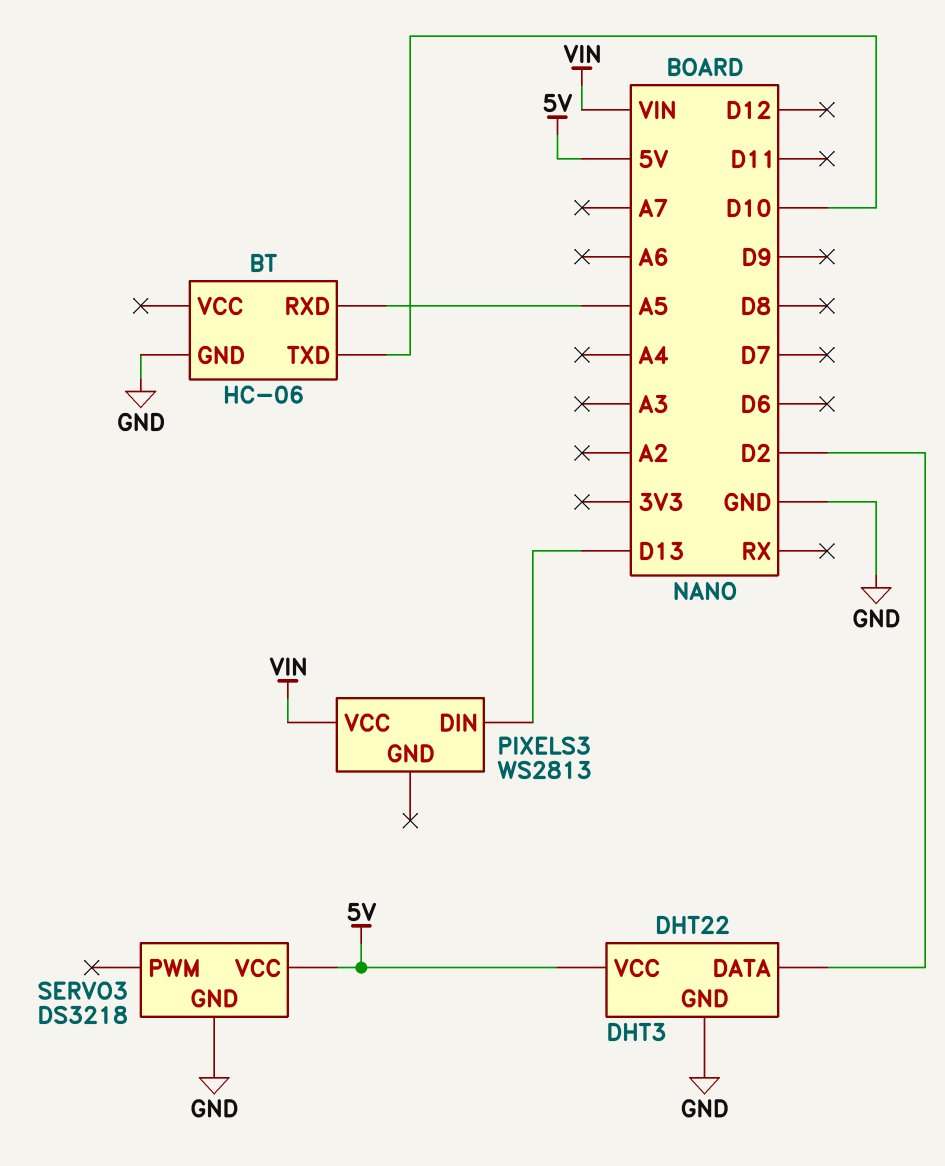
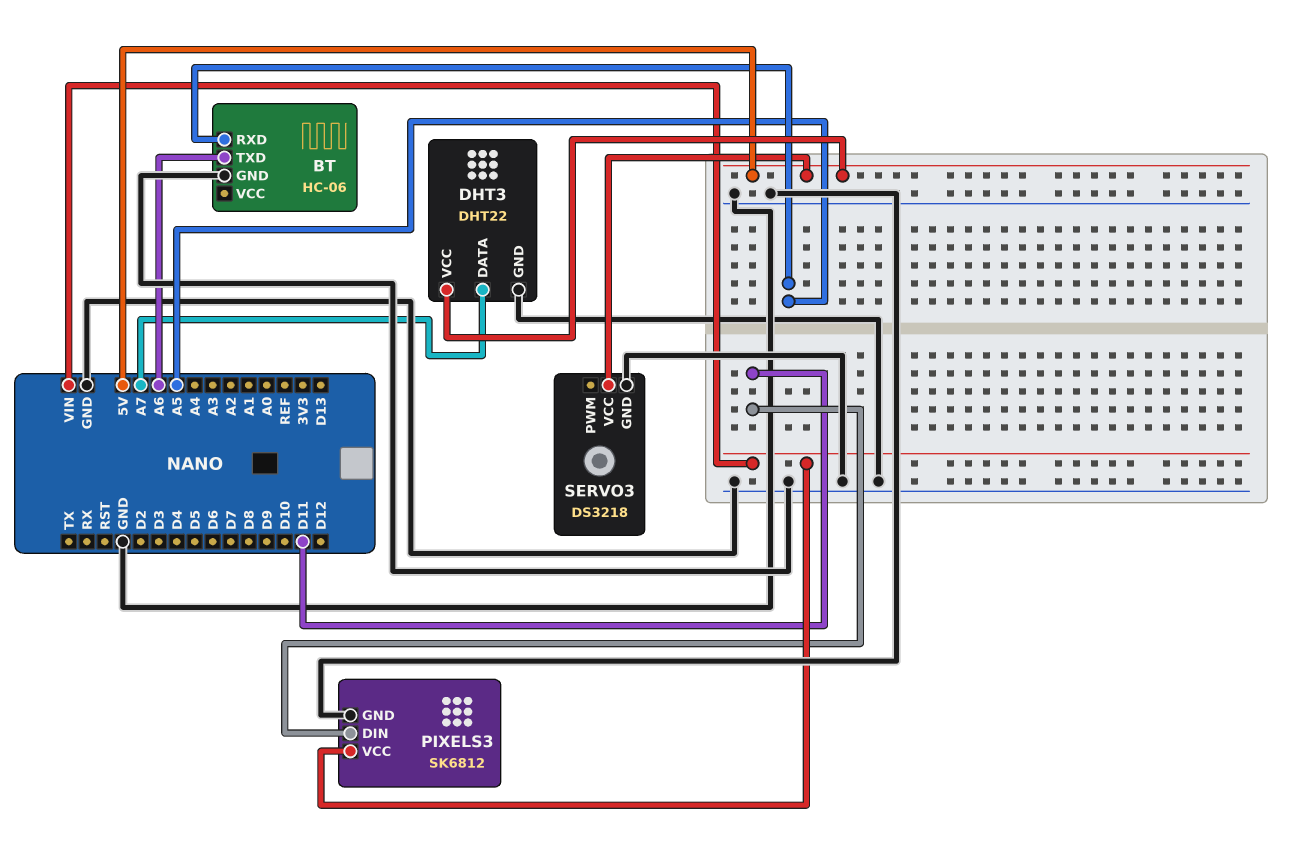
BT pin TXD: D10 -> A6
DHT3 pin DATA: D2 -> A7
PIXELS3: WS2813 -> SK6812
PIXELS3 pin DIN: D13 -> D11
PIXELS3 pin GND: none -> GND

